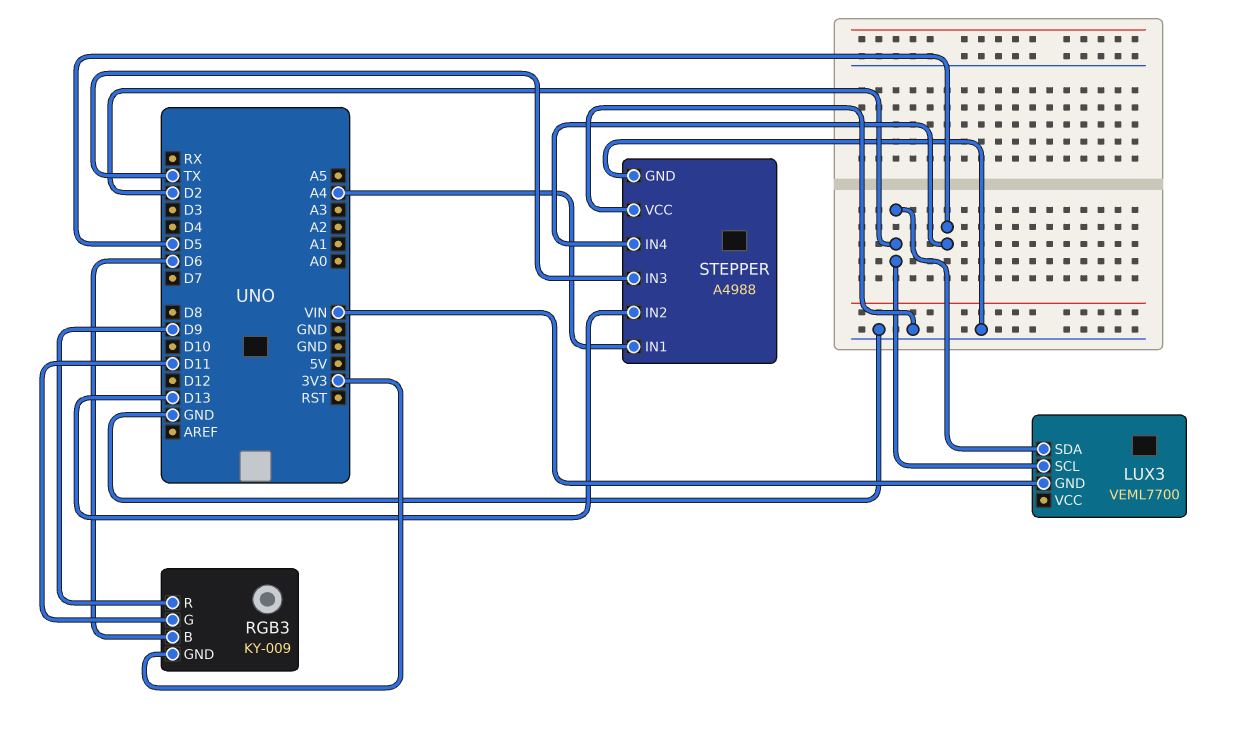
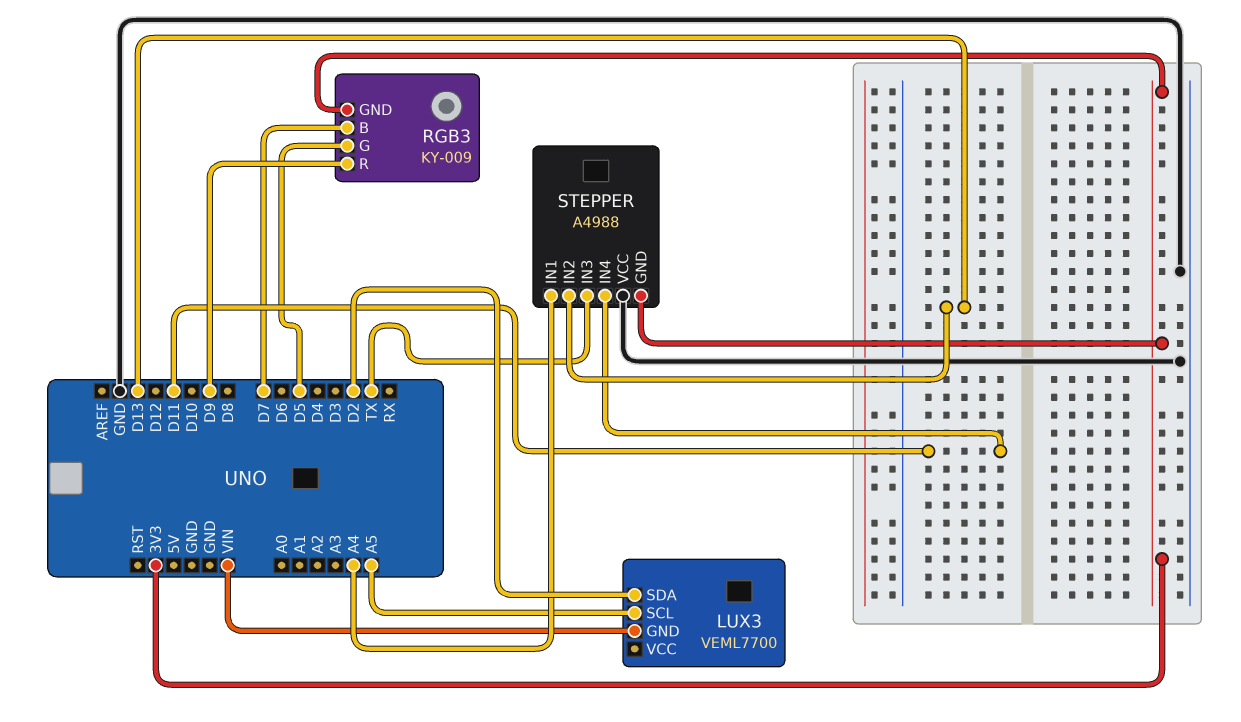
LUX3 pin SCL: D2 -> A5
RGB3 pin B: D6 -> D7
RGB3 pin G: D11 -> D5
STEPPER pin GND: GND -> 3V3
STEPPER pin IN4: D5 -> D11

